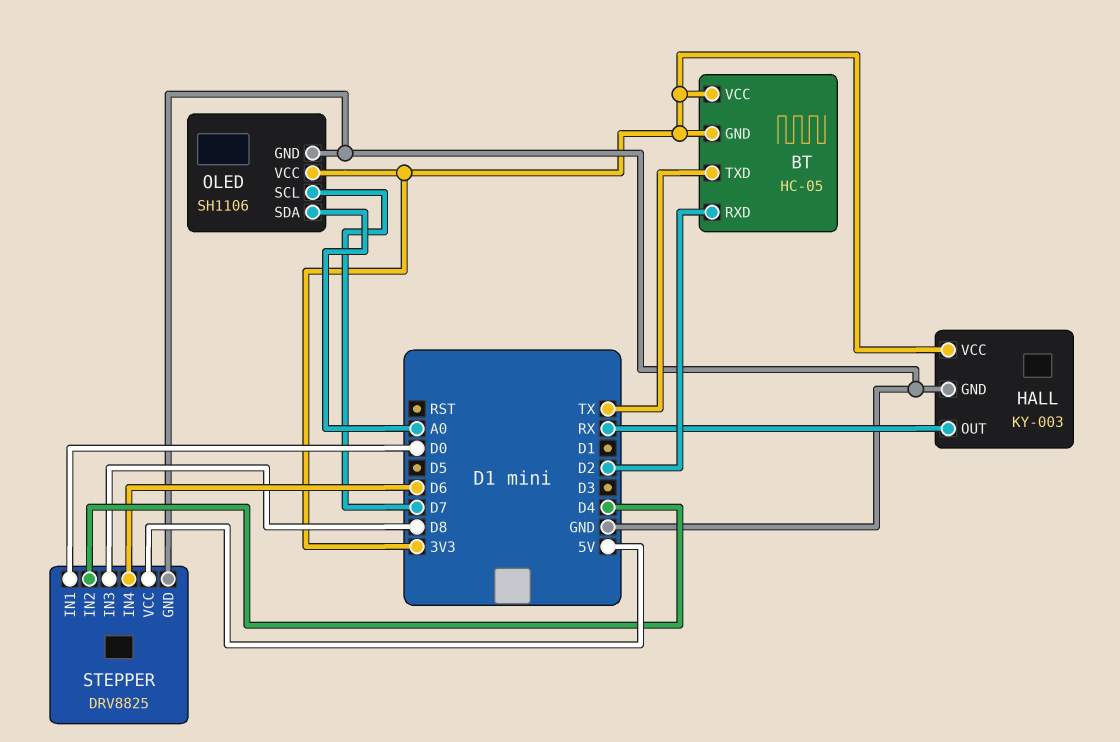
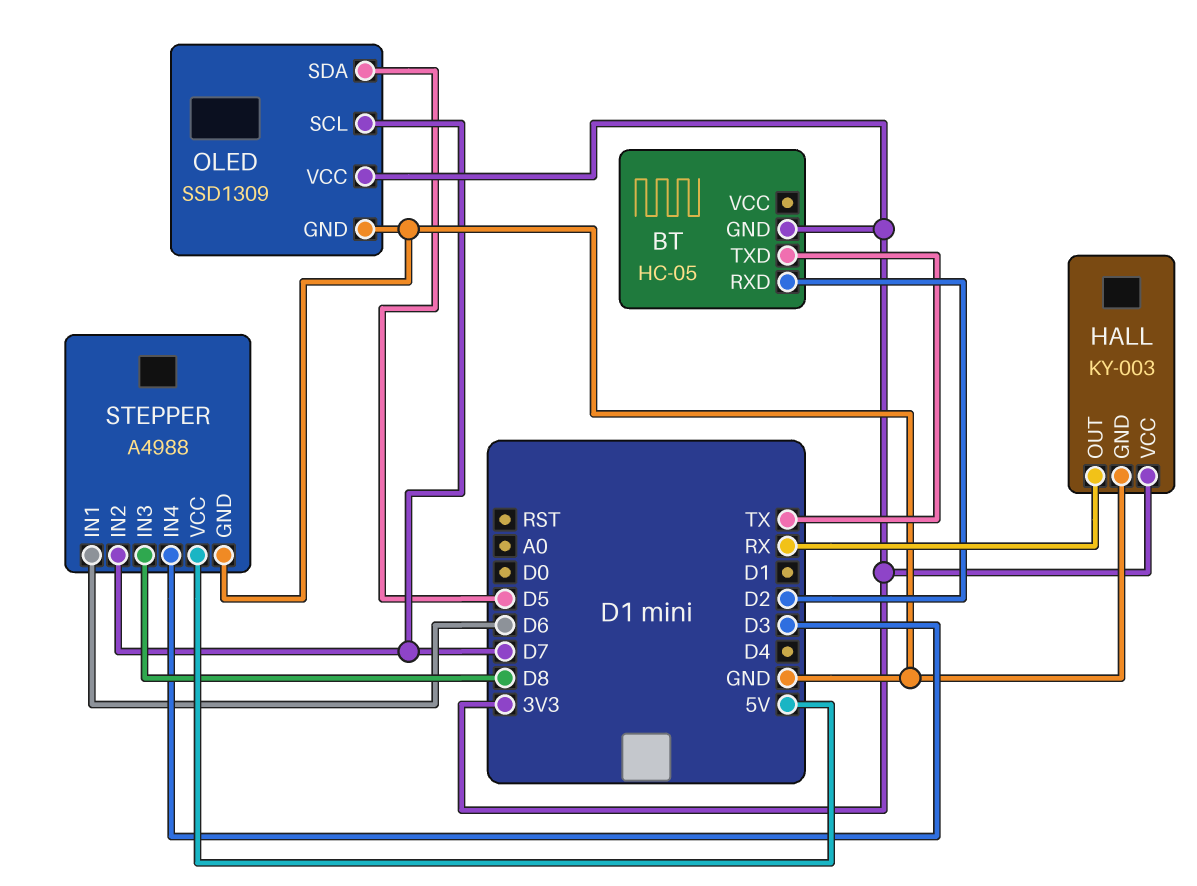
BT pin VCC: 3V3 -> none
OLED: SH1106 -> SSD1309
OLED pin SDA: A0 -> D5
STEPPER: DRV8825 -> A4988
STEPPER pin IN1: D0 -> D6
STEPPER pin IN2: D4 -> D7
STEPPER pin IN4: D6 -> D3

